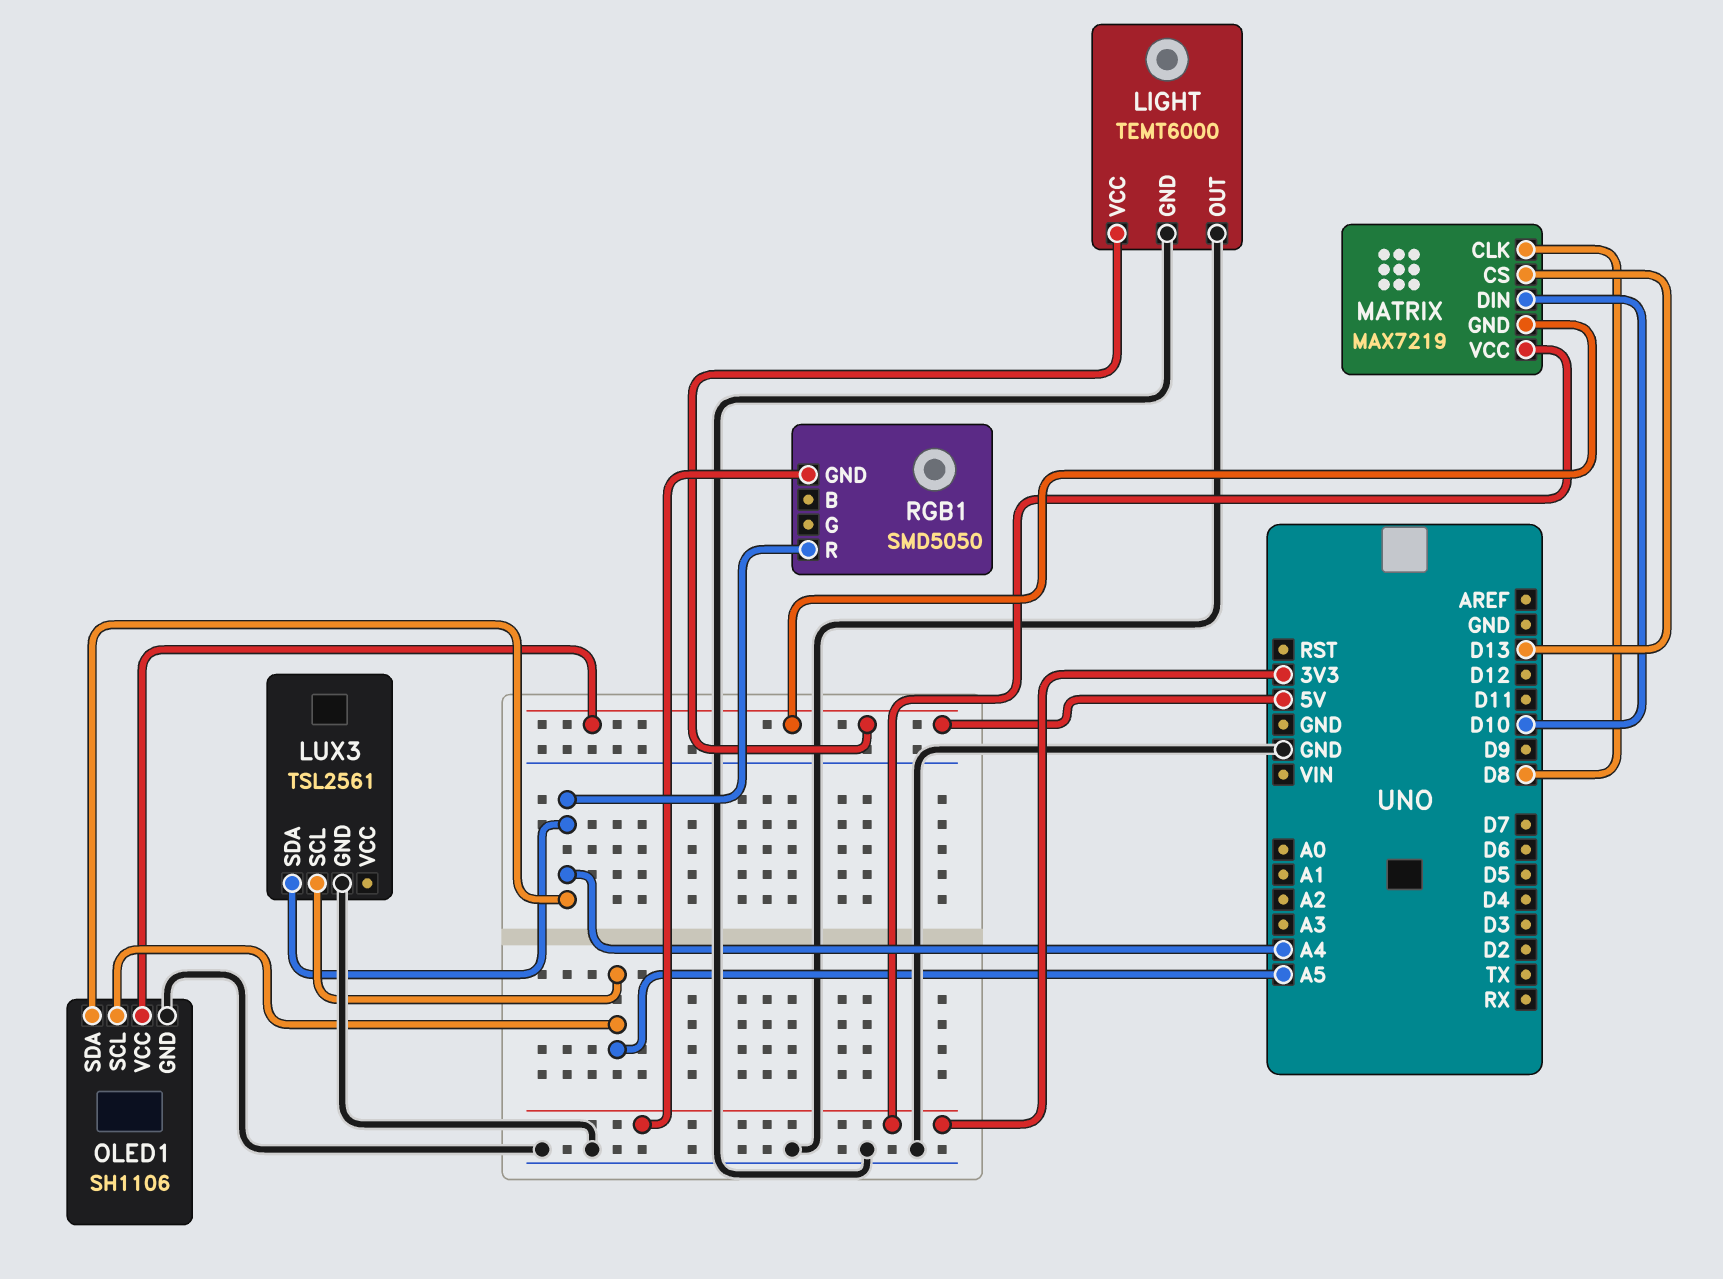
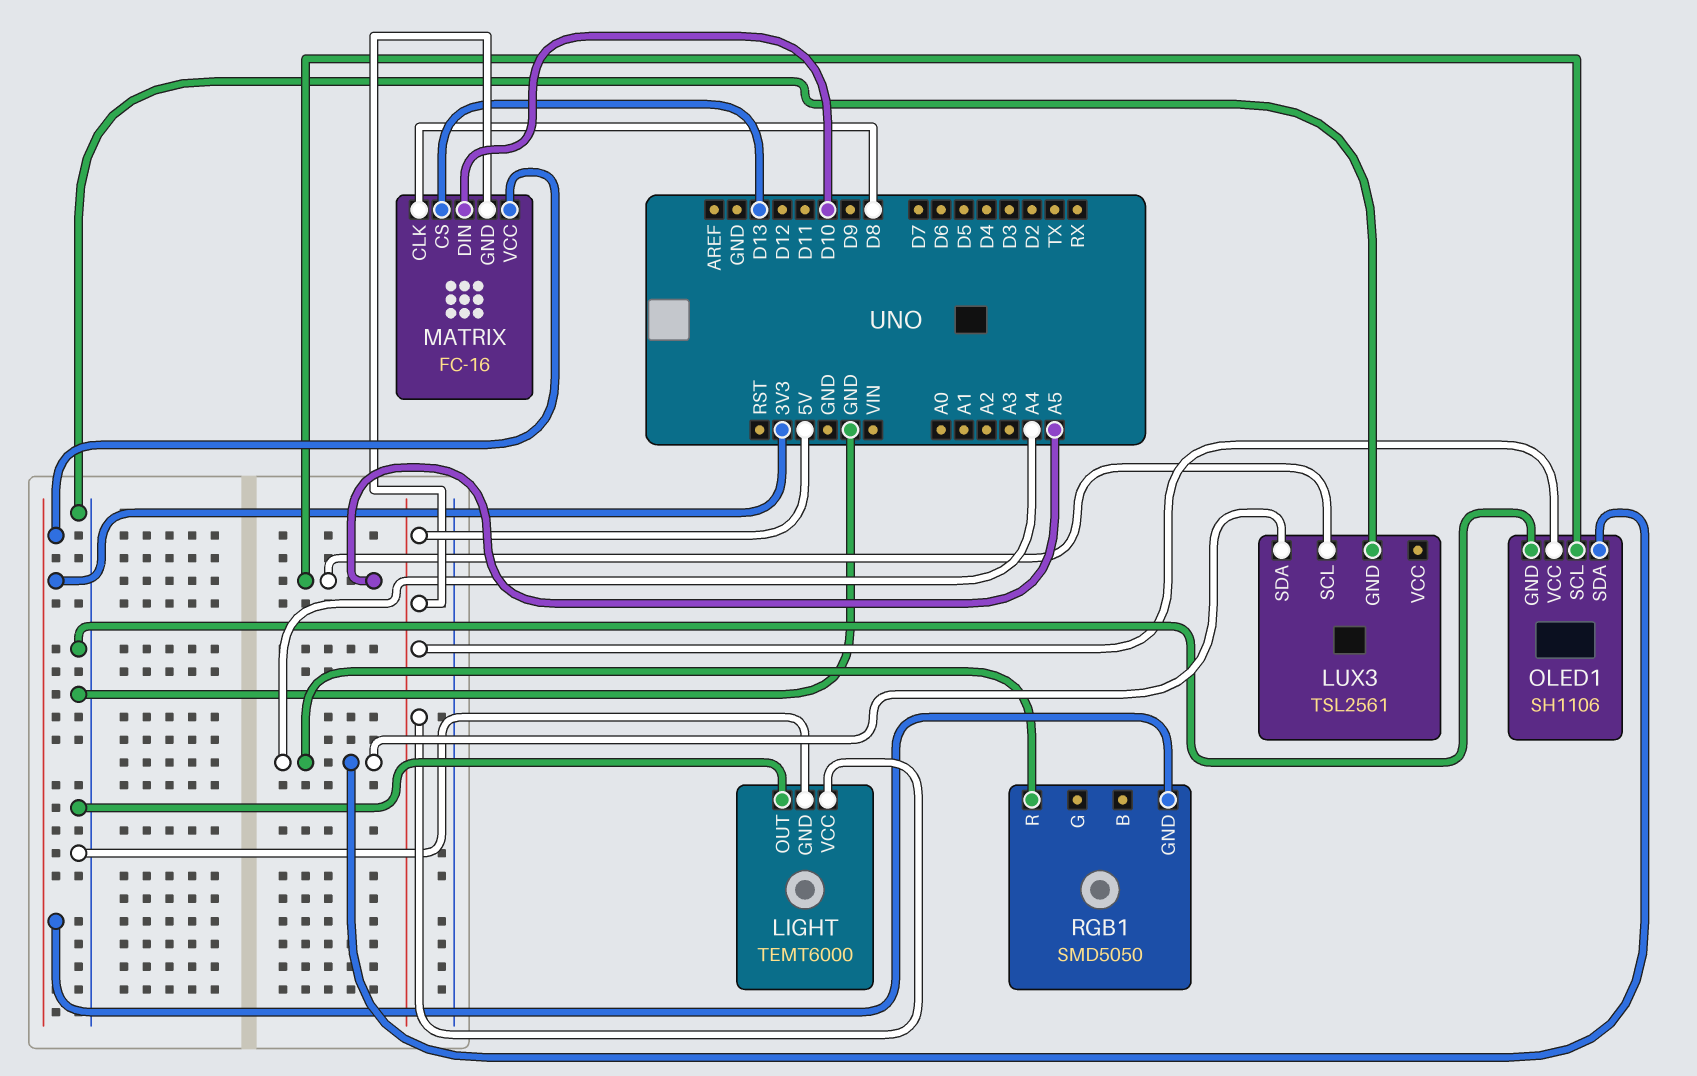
MATRIX: MAX7219 -> FC-16

